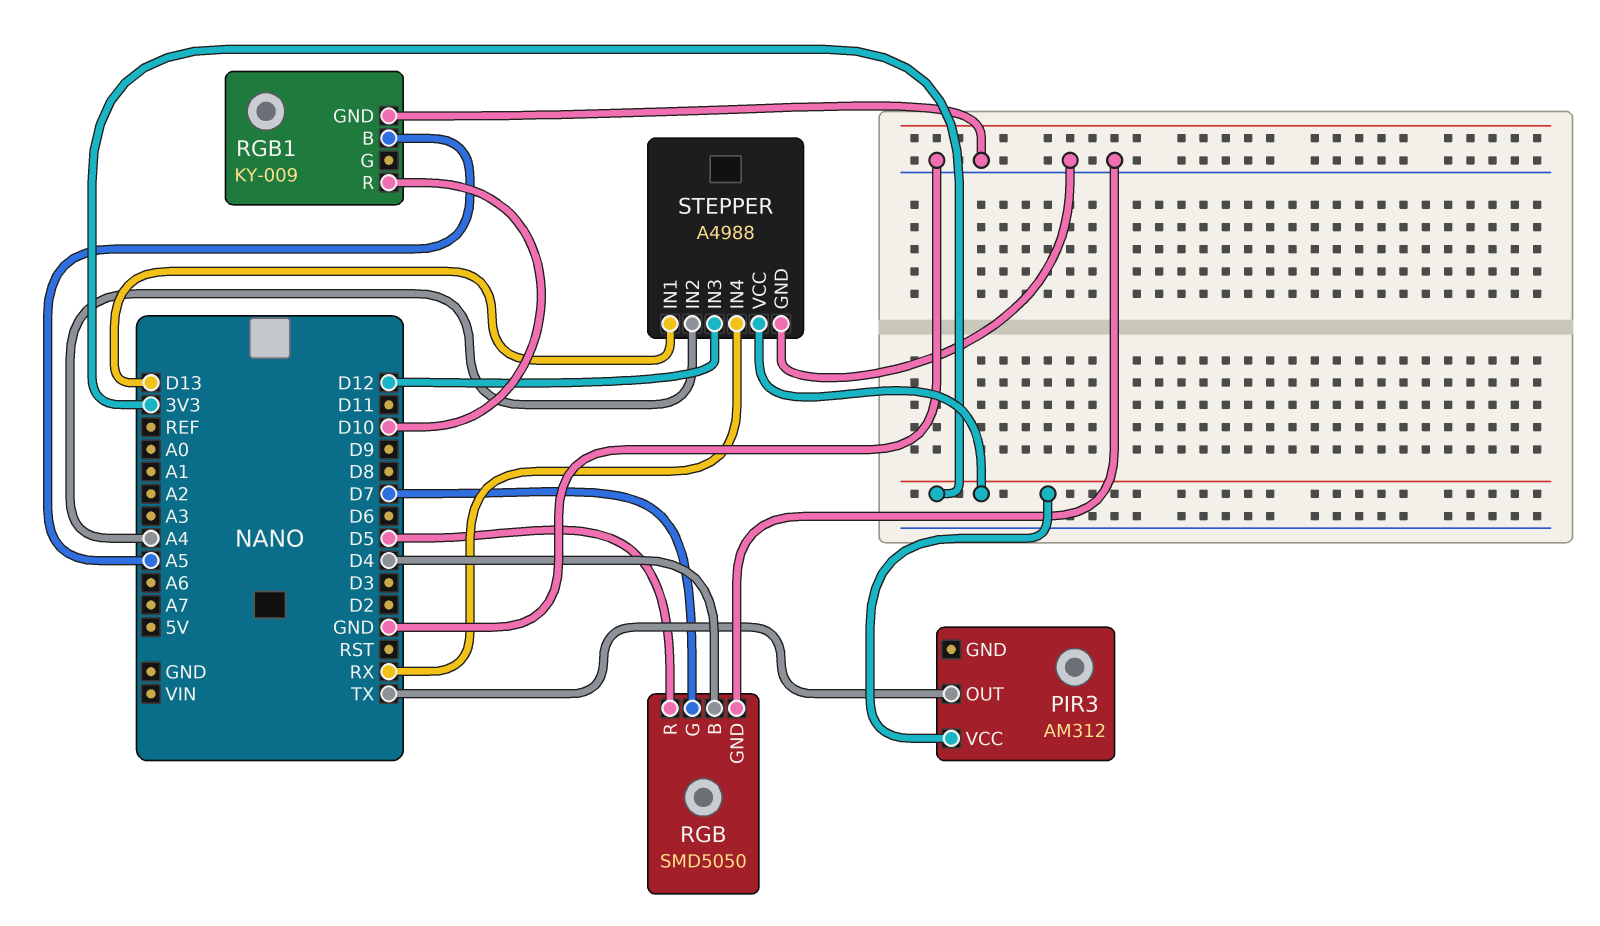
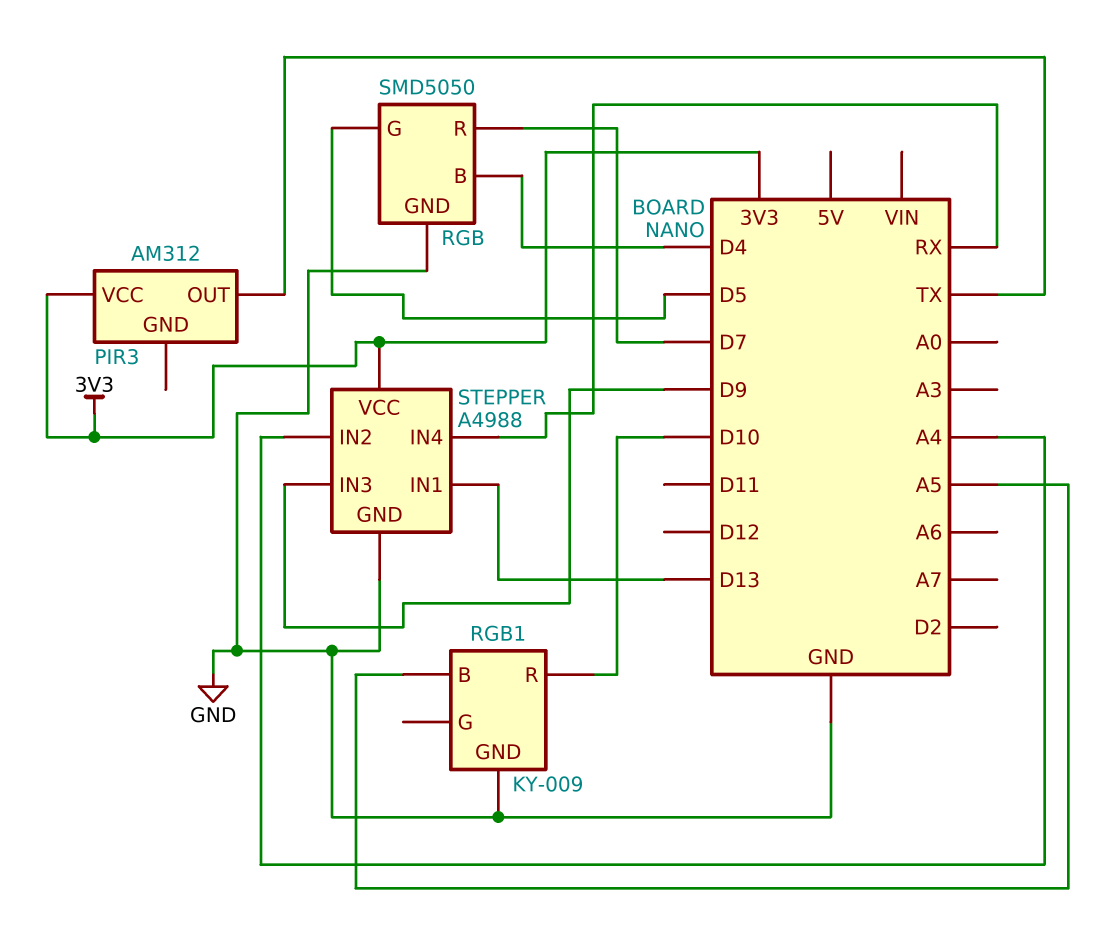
RGB pin G: D7 -> D5
RGB pin R: D5 -> D7
STEPPER pin IN3: D12 -> D9

